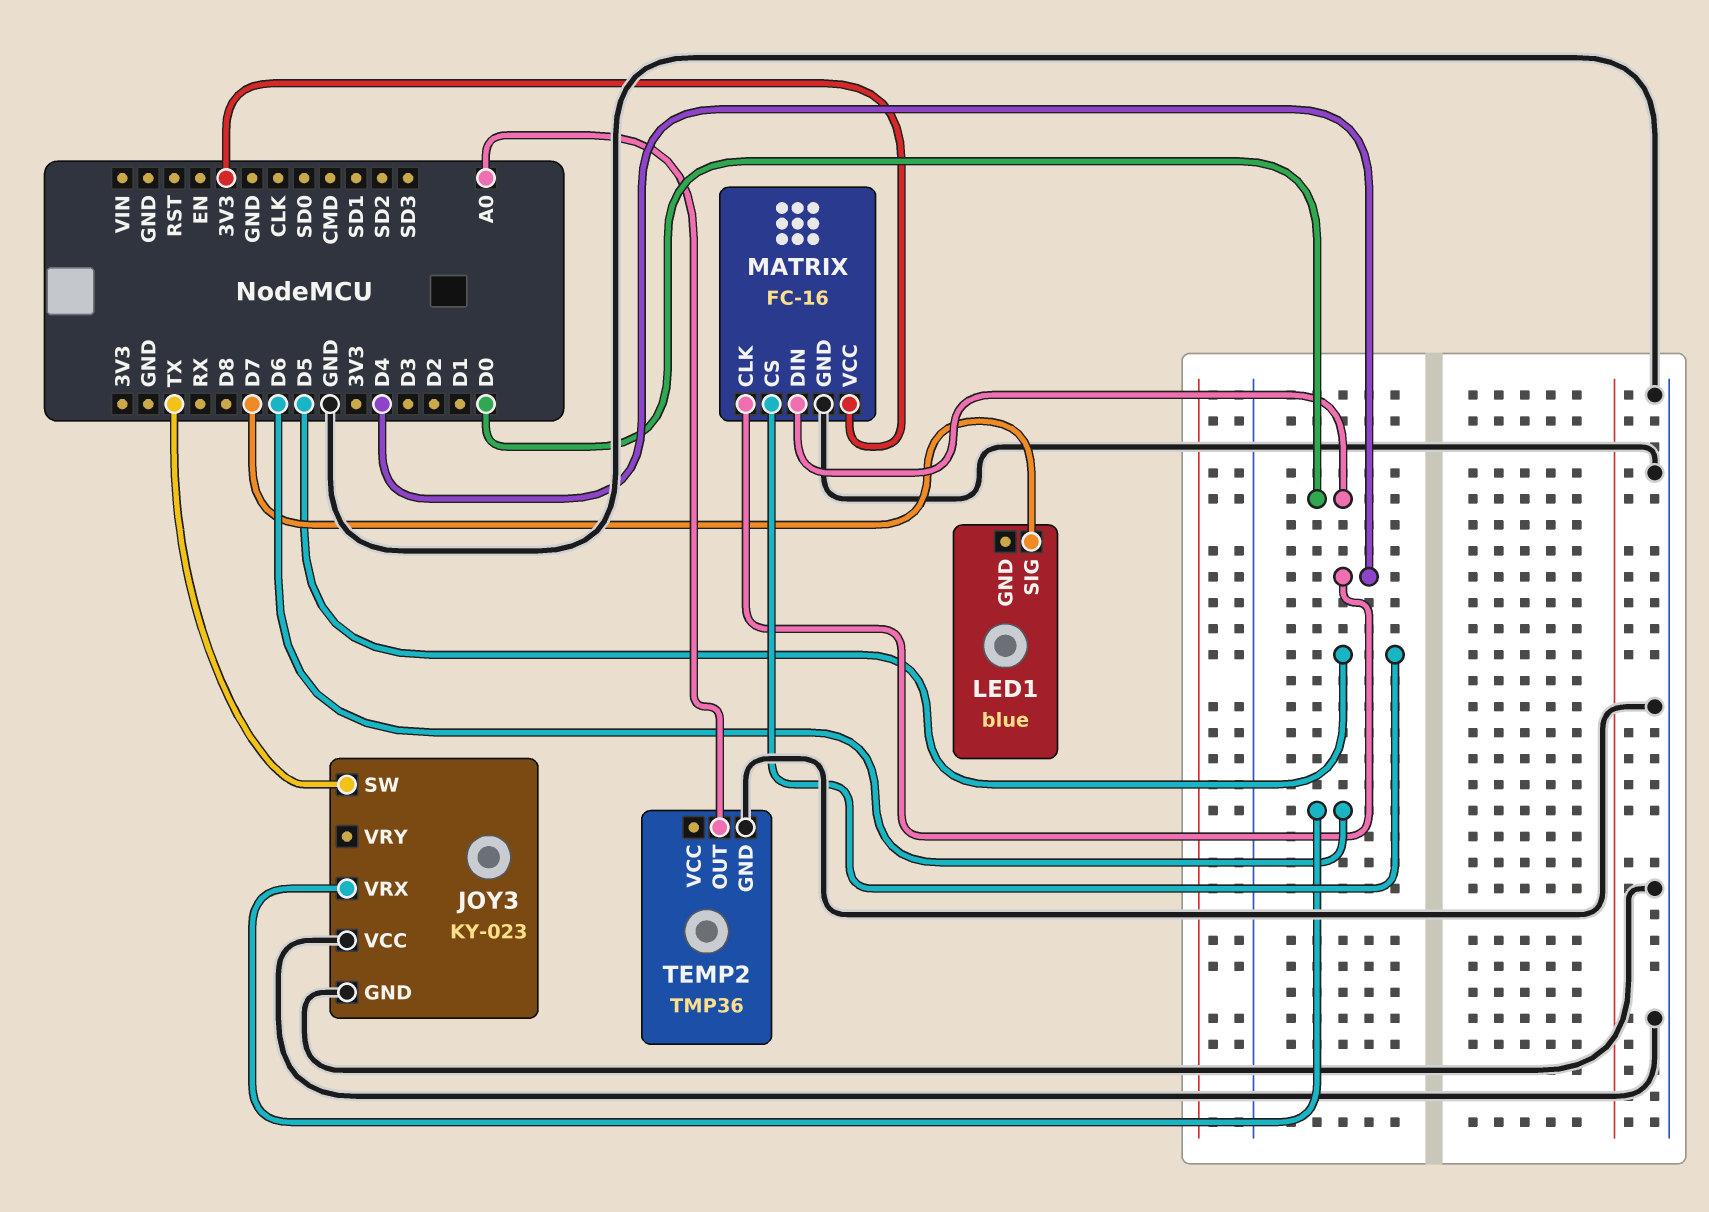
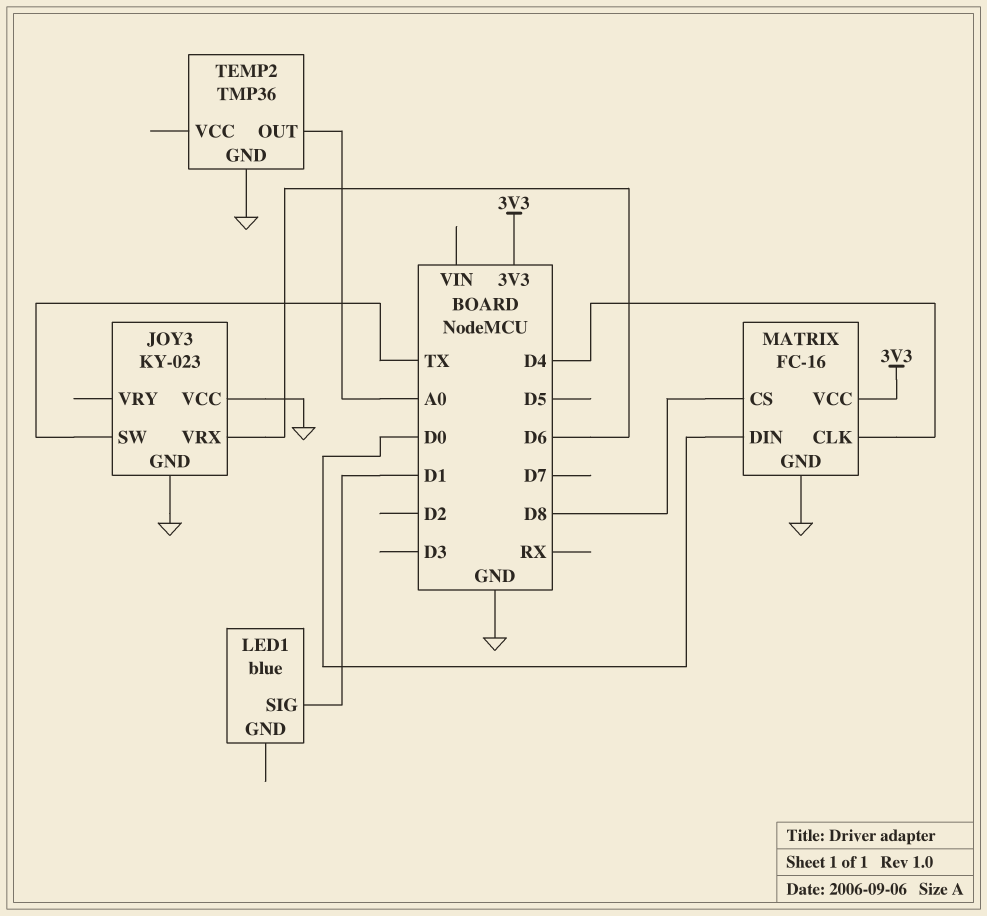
LED1 pin SIG: D7 -> D1
MATRIX pin CS: D5 -> D8

